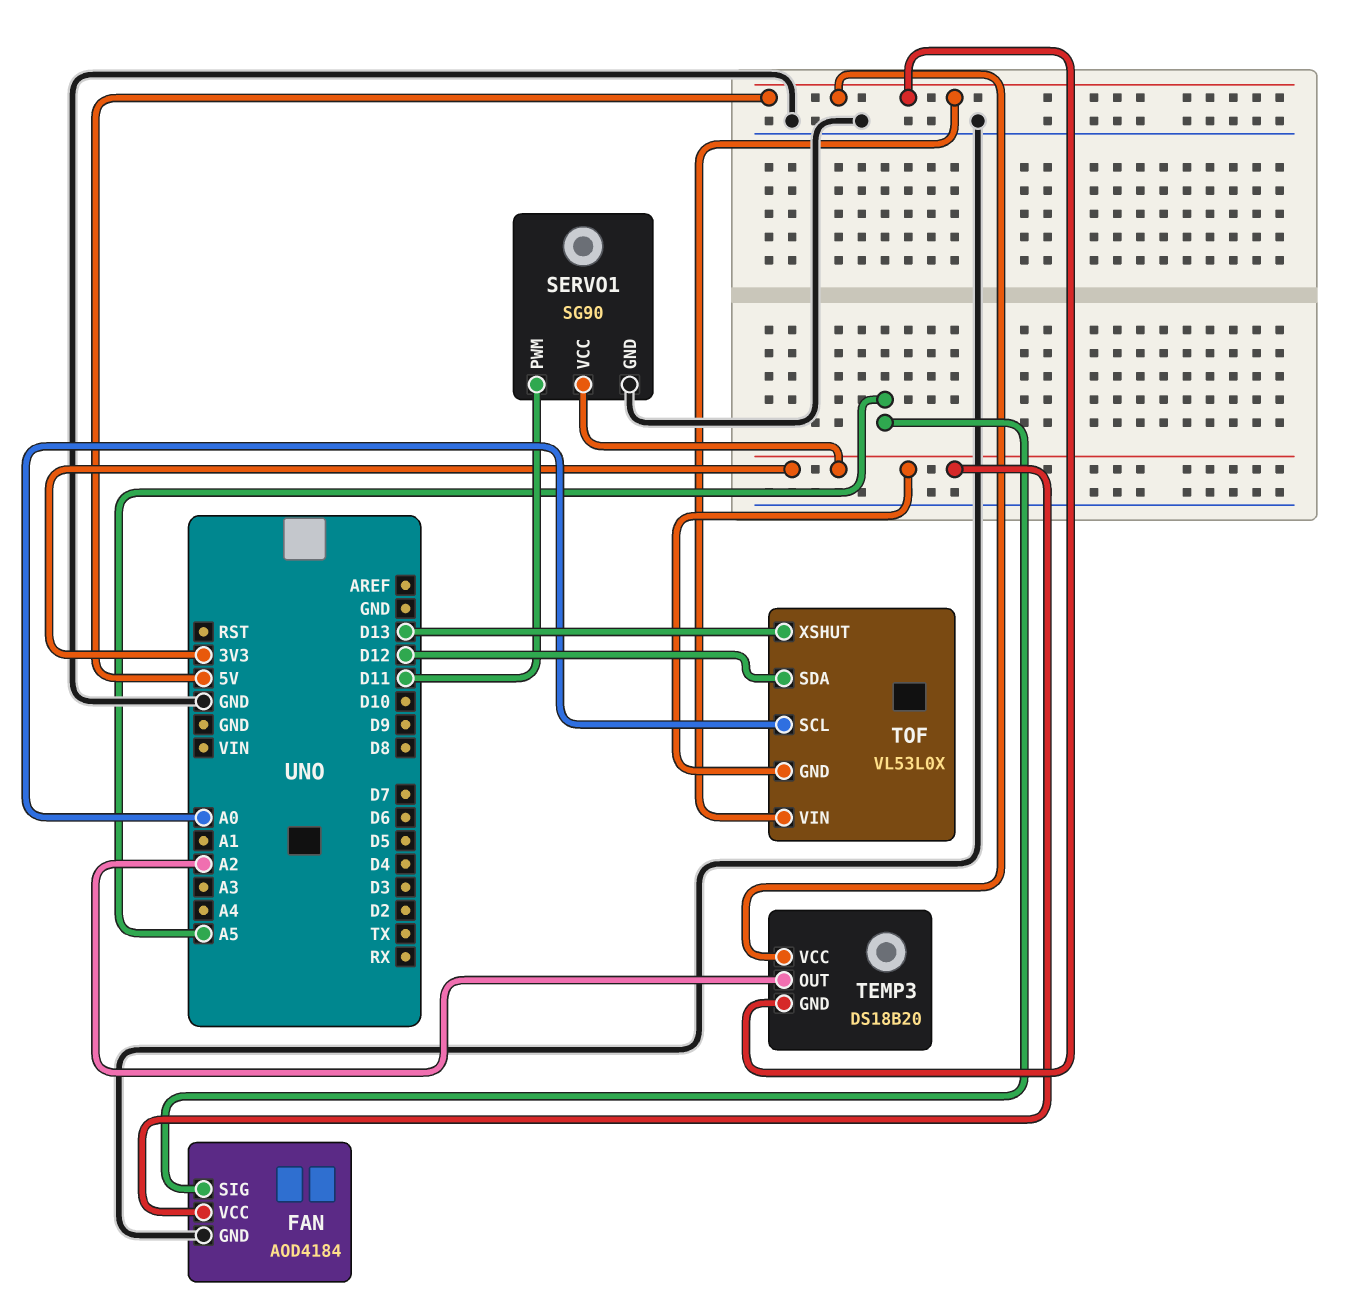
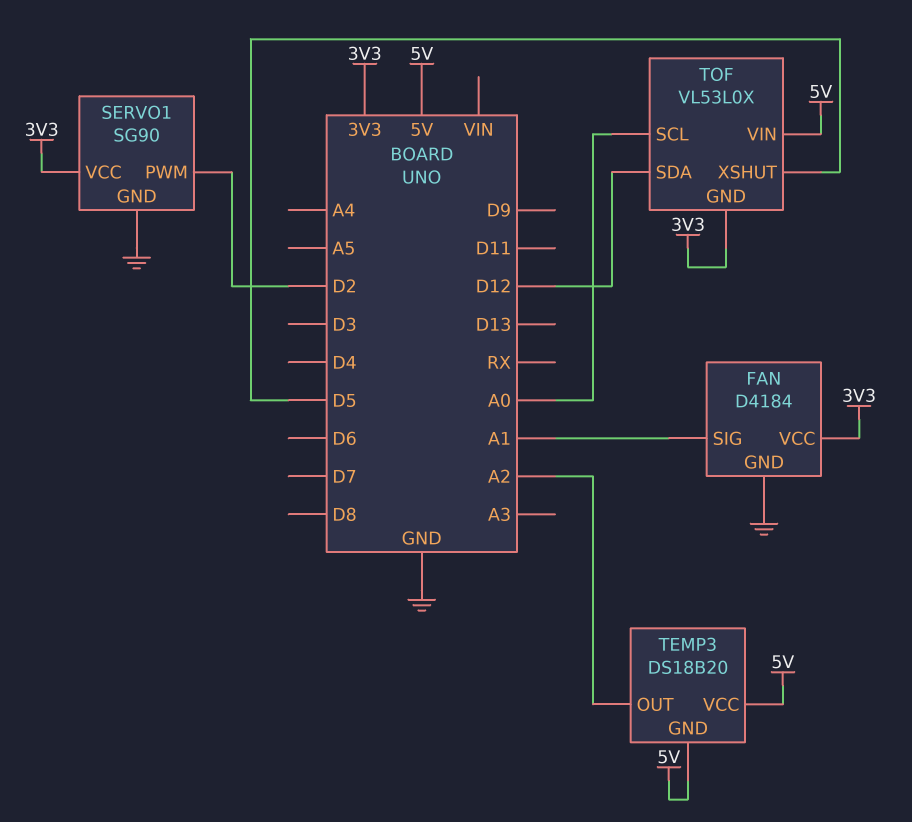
FAN: AOD4184 -> D4184
FAN pin SIG: A5 -> A1
SERVO1 pin PWM: D11 -> D2
TOF pin XSHUT: D13 -> D5

